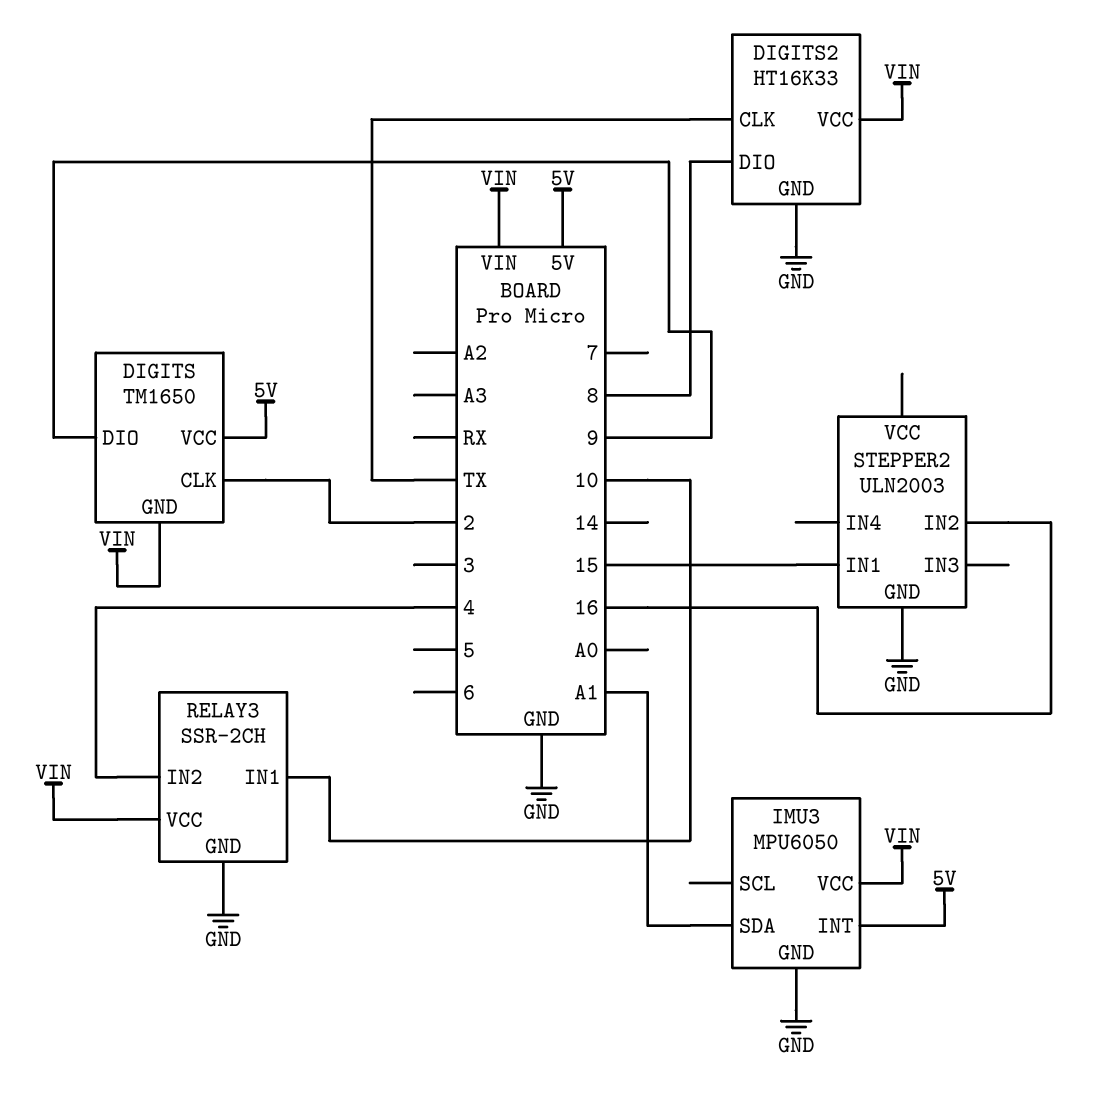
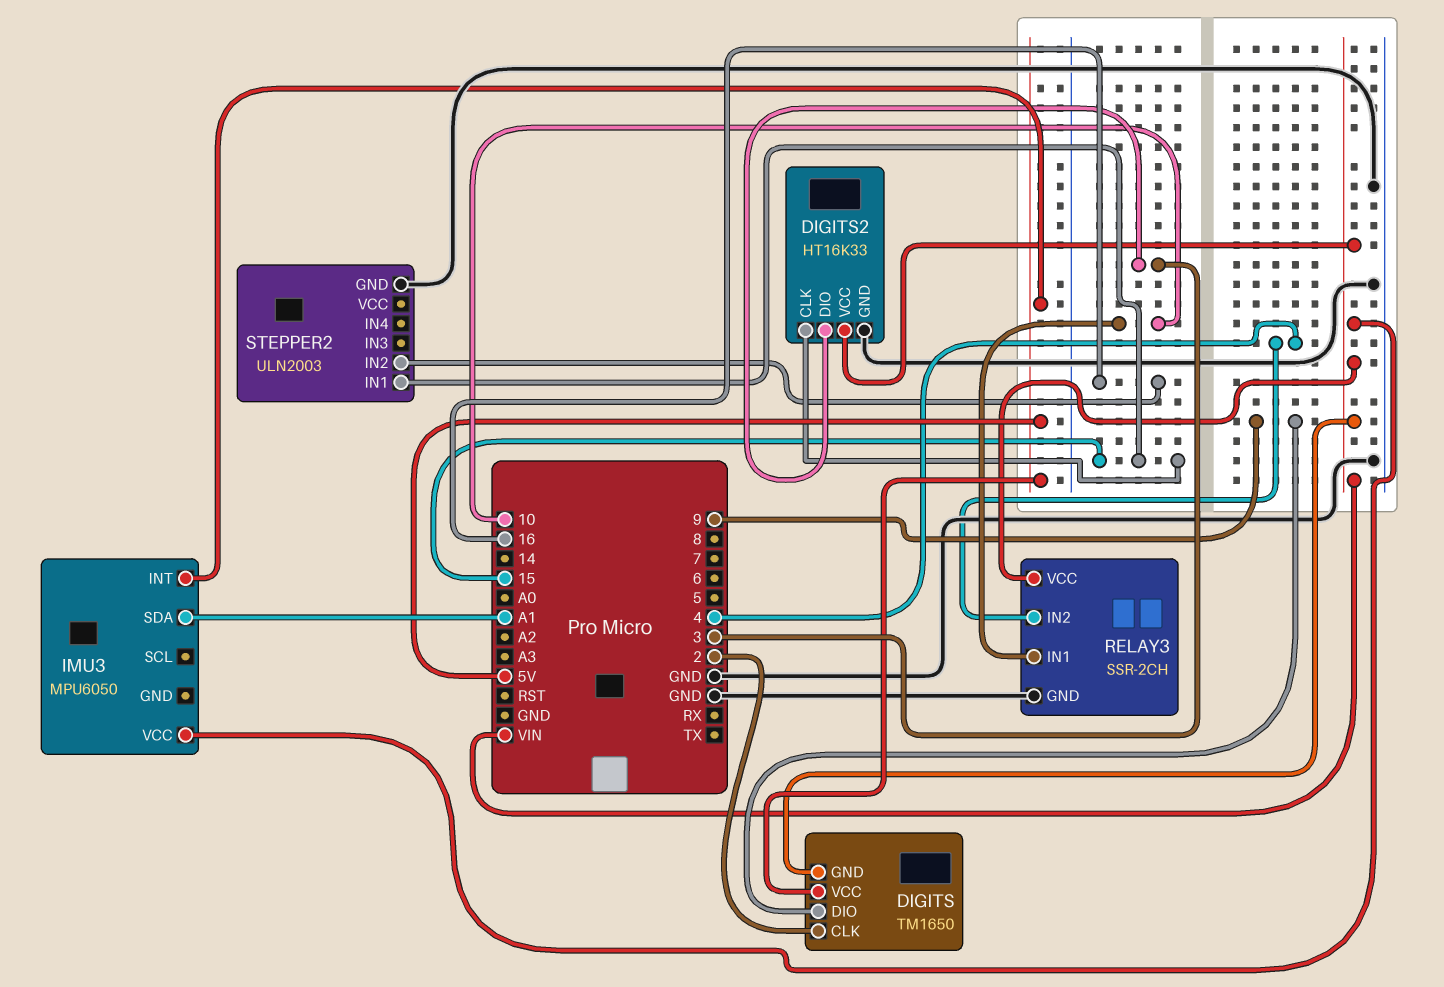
DIGITS2 pin CLK: TX -> 15
DIGITS2 pin DIO: 8 -> 3
IMU3 pin GND: GND -> none

